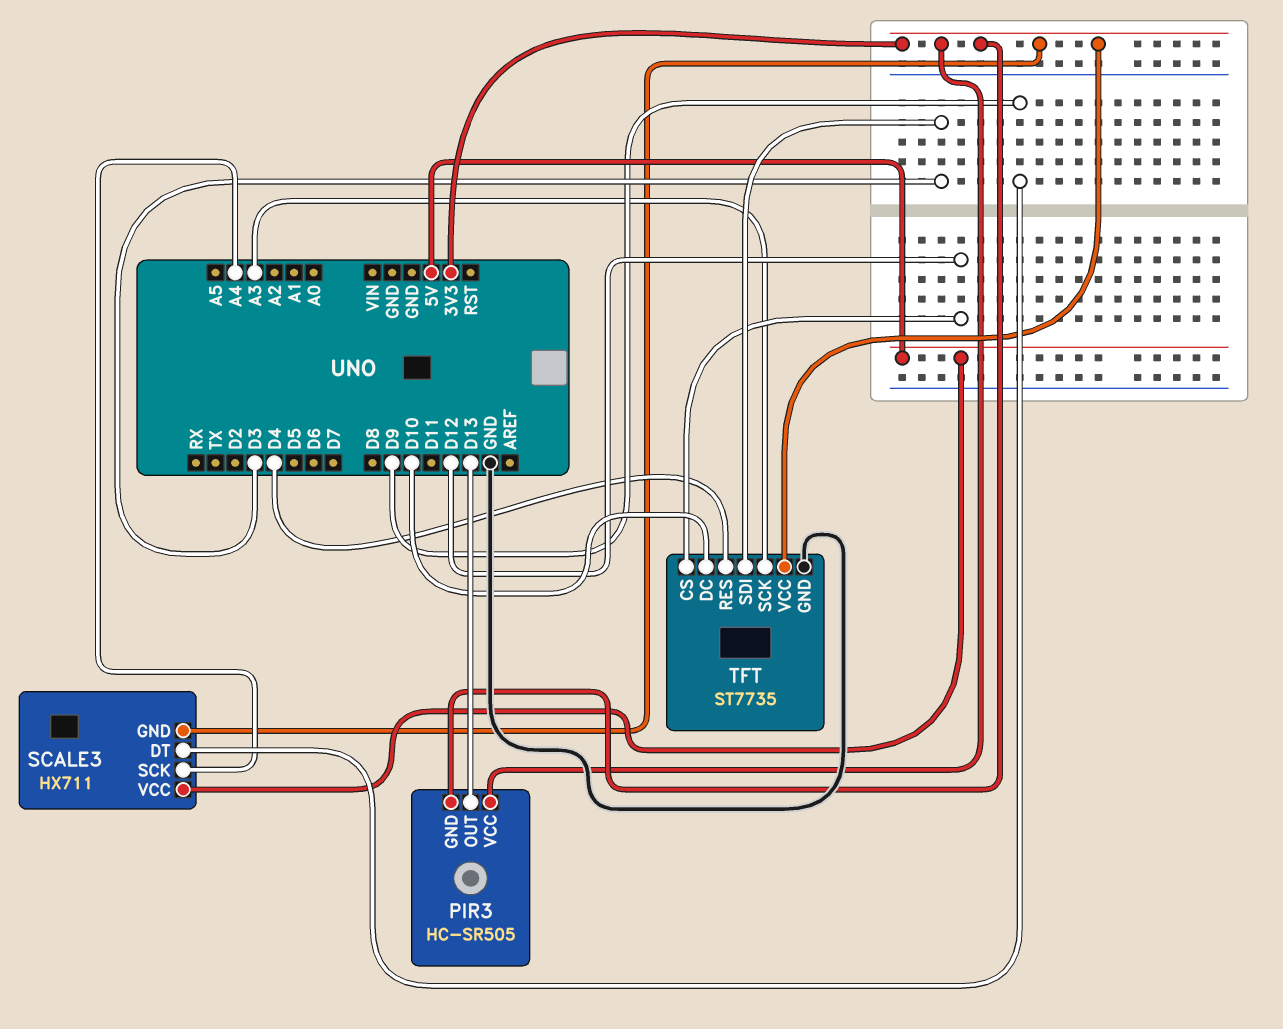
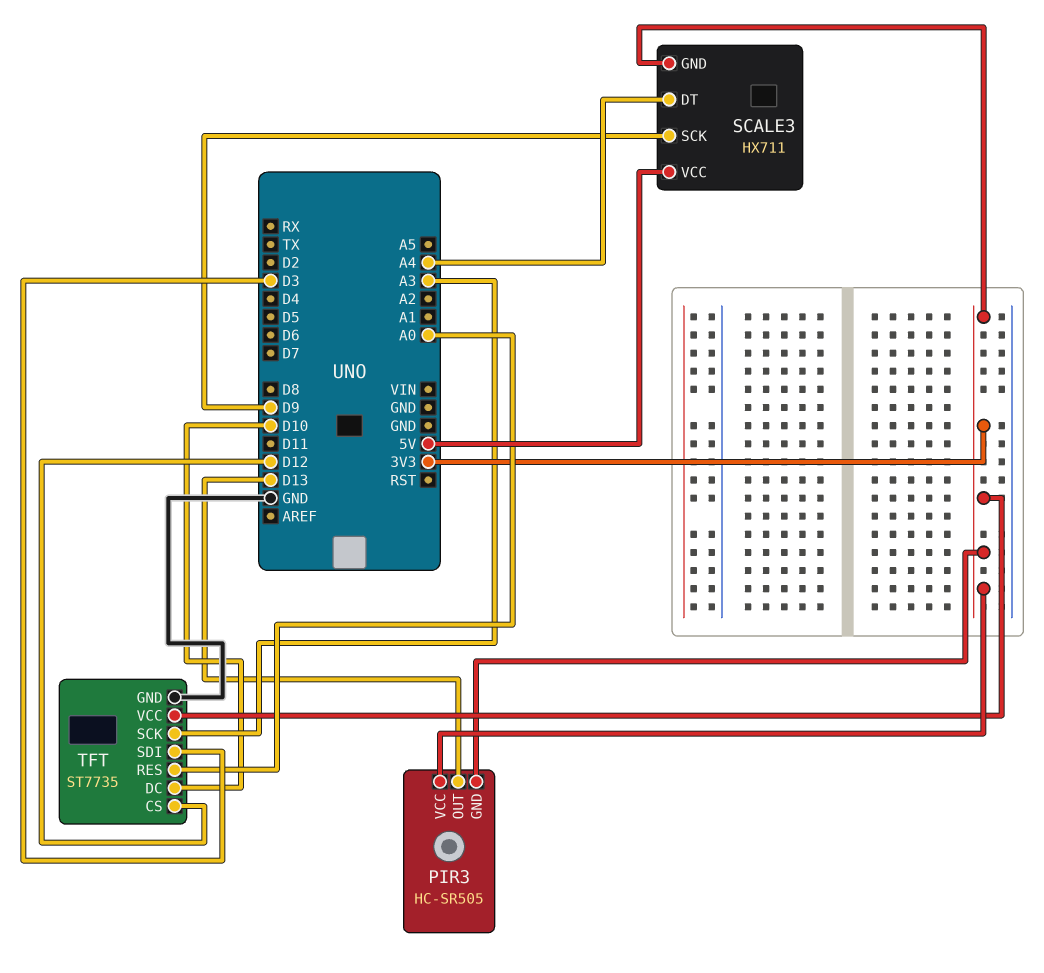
SCALE3 pin DT: D9 -> A4
SCALE3 pin SCK: A4 -> D9
TFT pin RES: D4 -> A0

